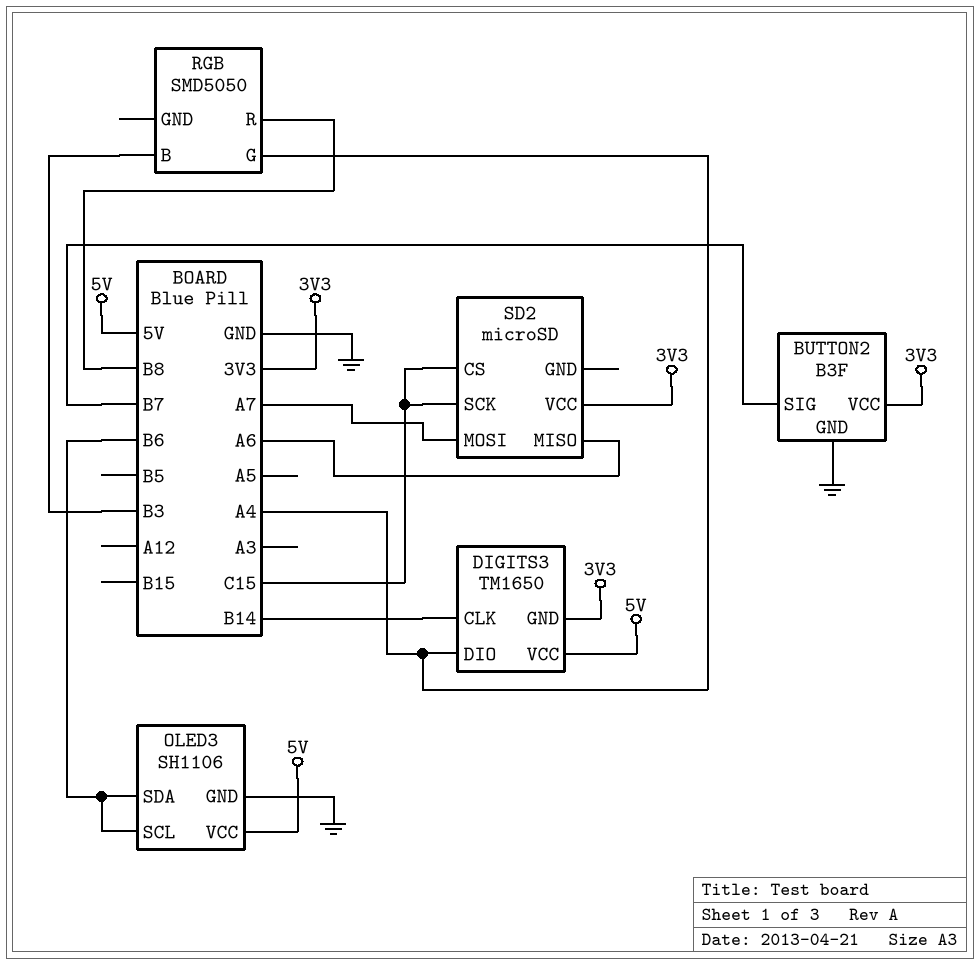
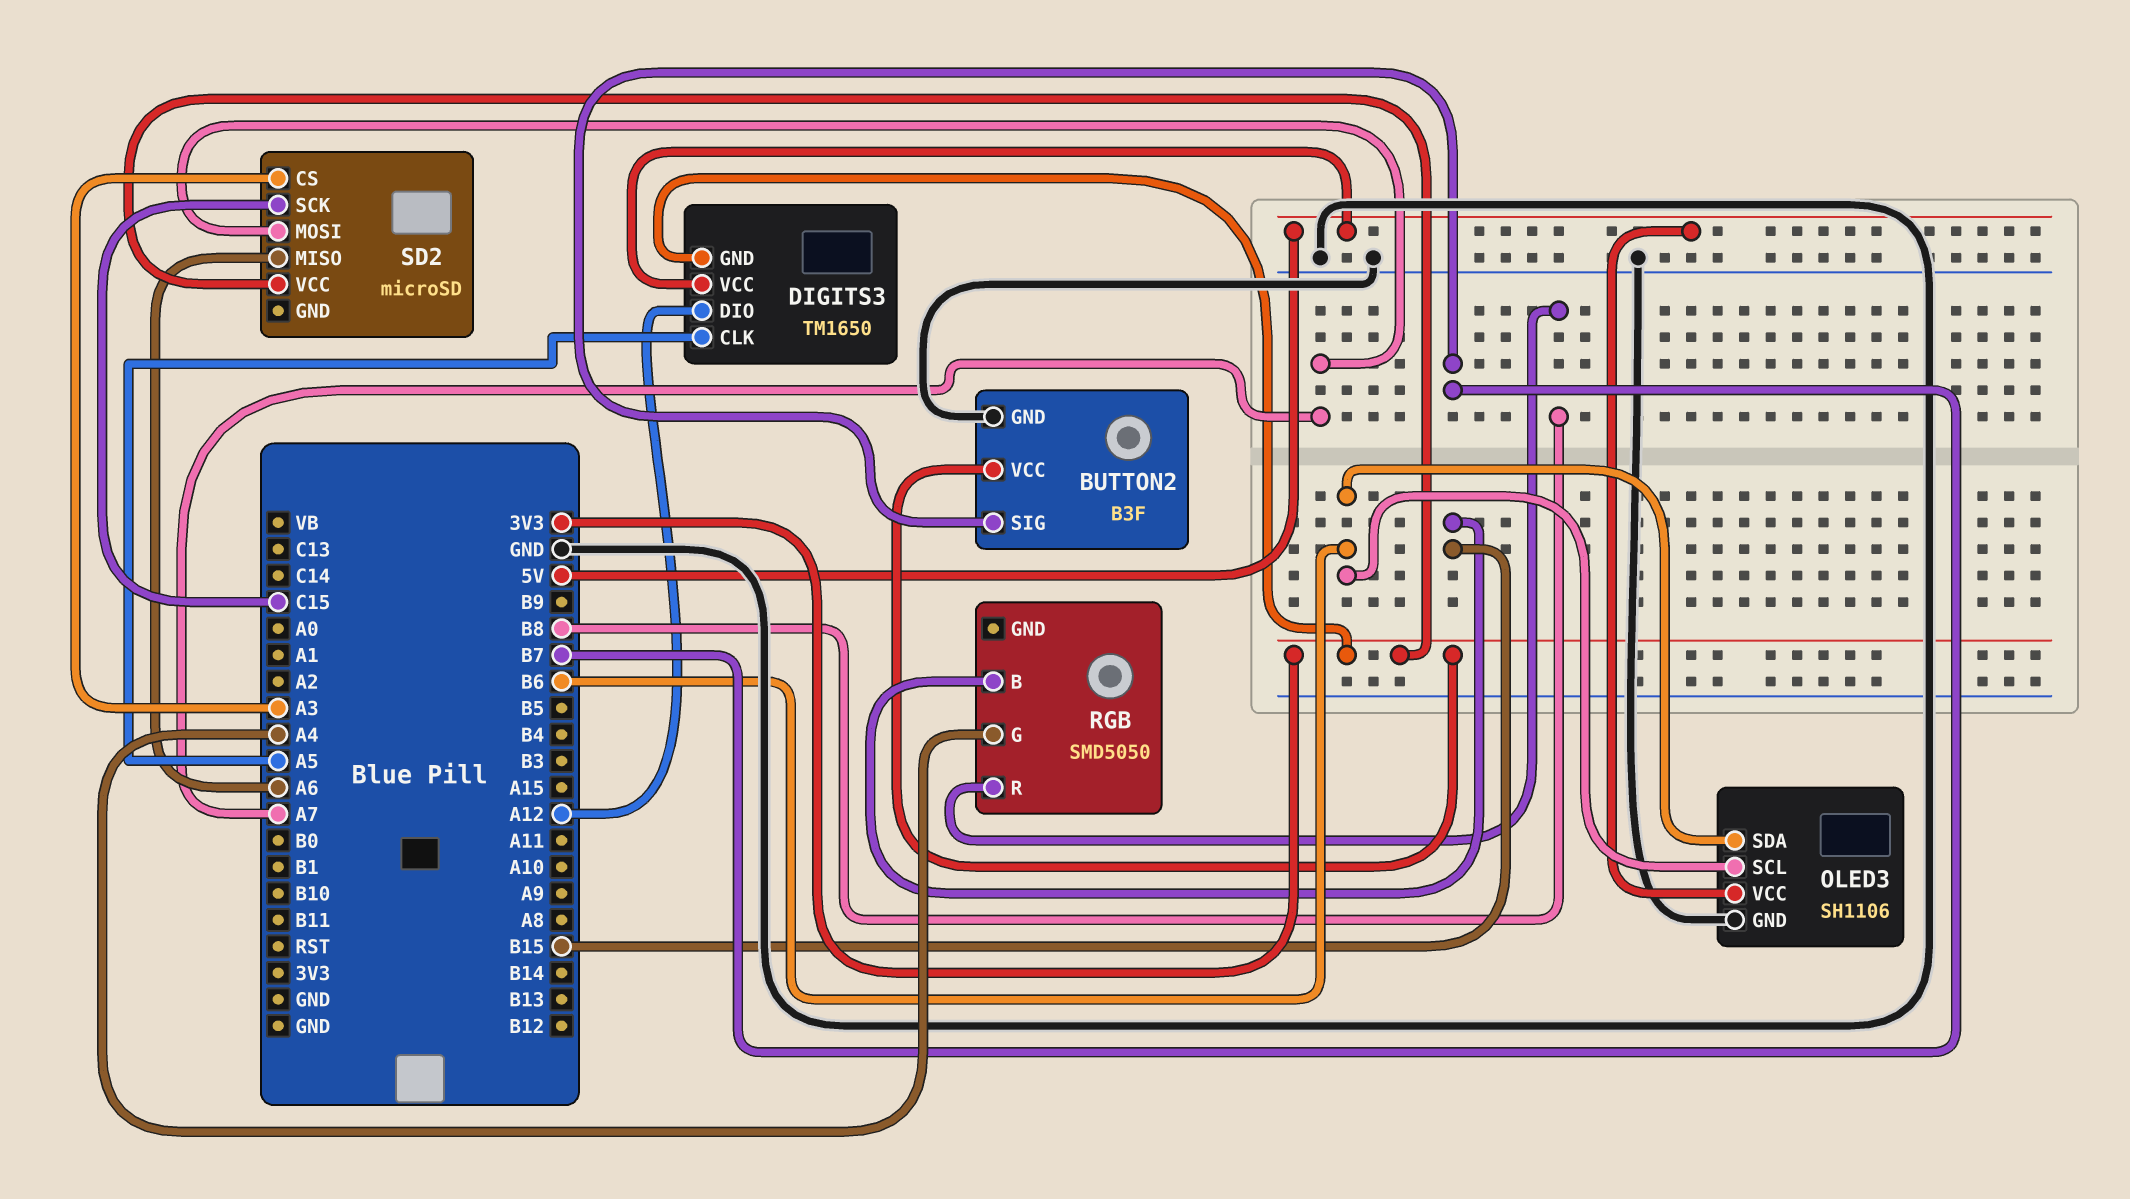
DIGITS3 pin CLK: B14 -> A5
DIGITS3 pin DIO: A4 -> A12
RGB pin B: B3 -> B15
SD2 pin CS: C15 -> A3

